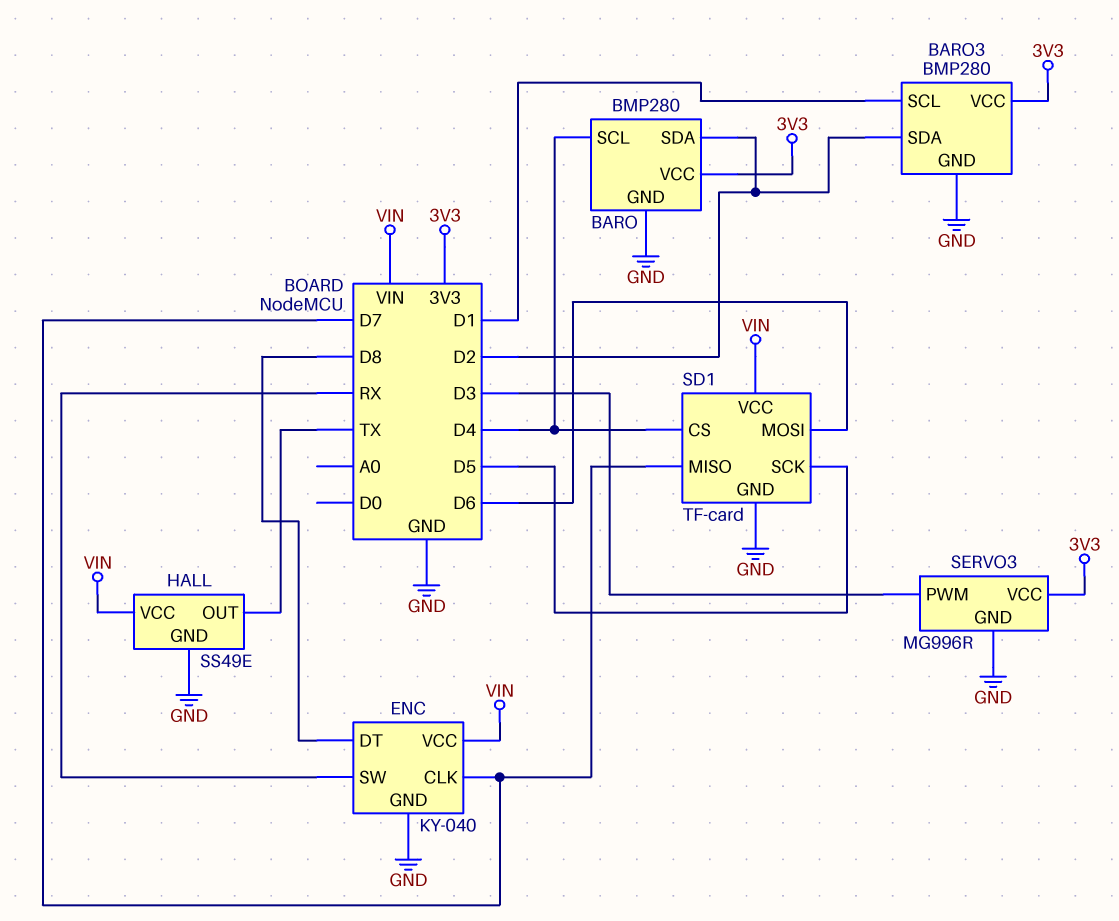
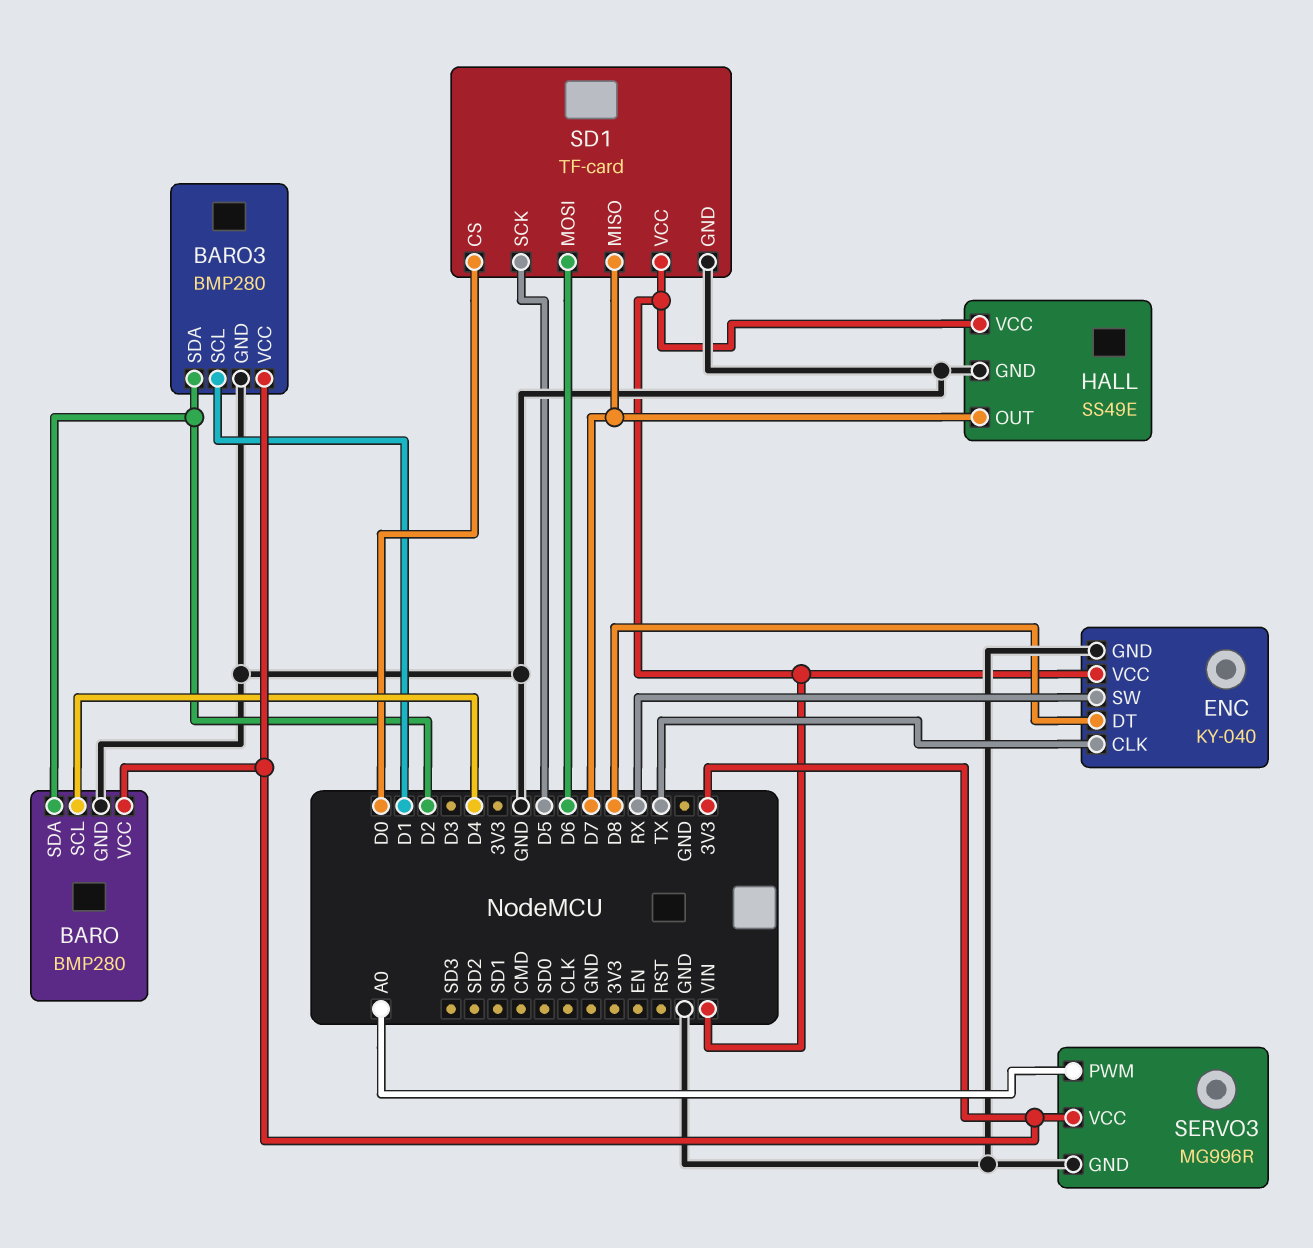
ENC pin CLK: D7 -> TX
HALL pin OUT: TX -> D7
SD1 pin CS: D4 -> D0
SERVO3 pin PWM: D3 -> A0

